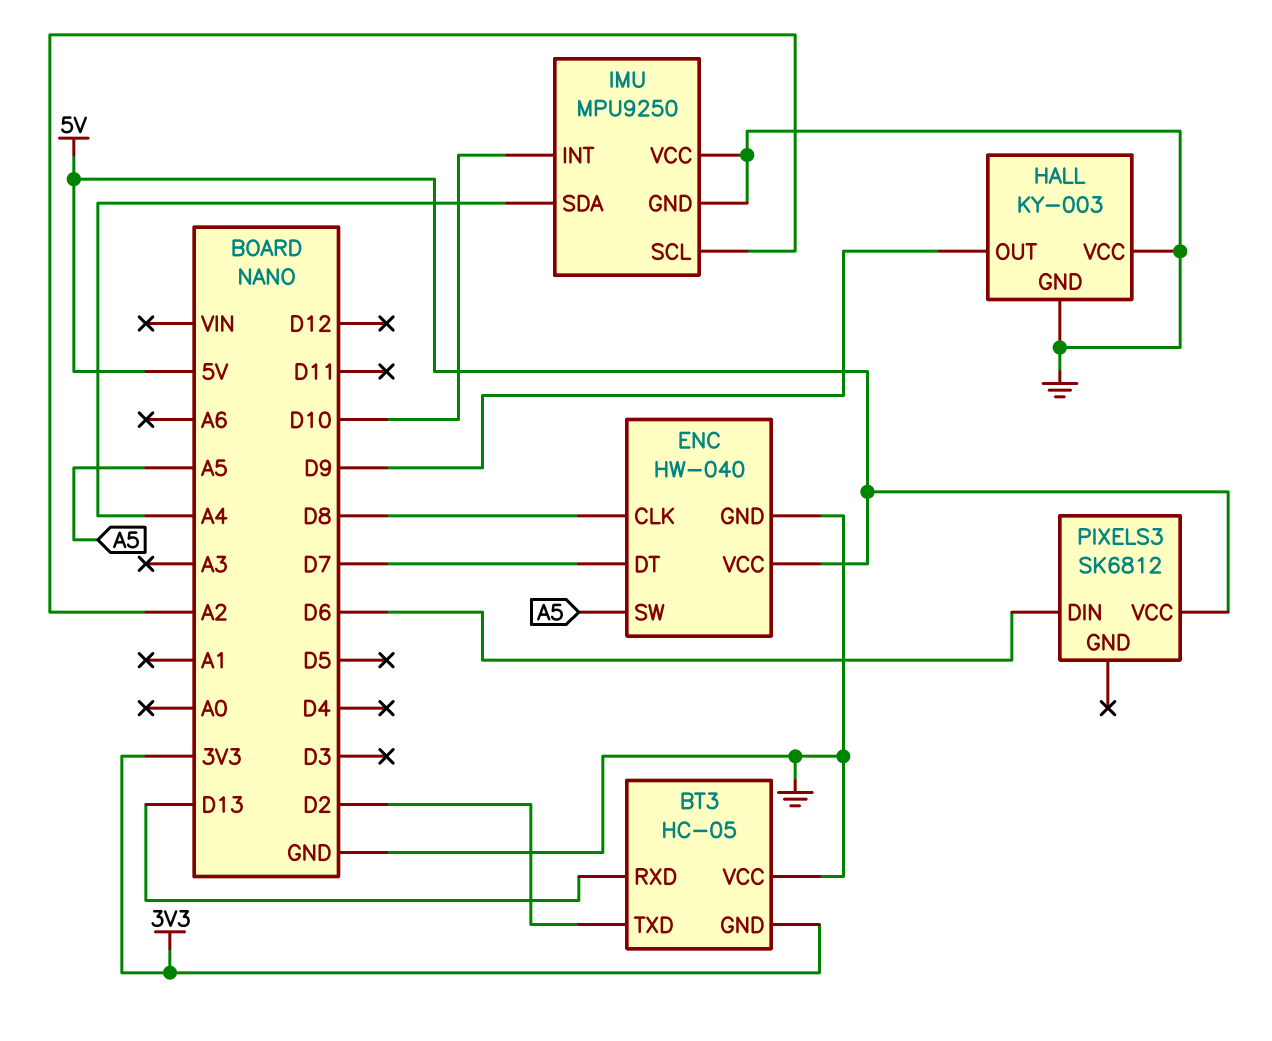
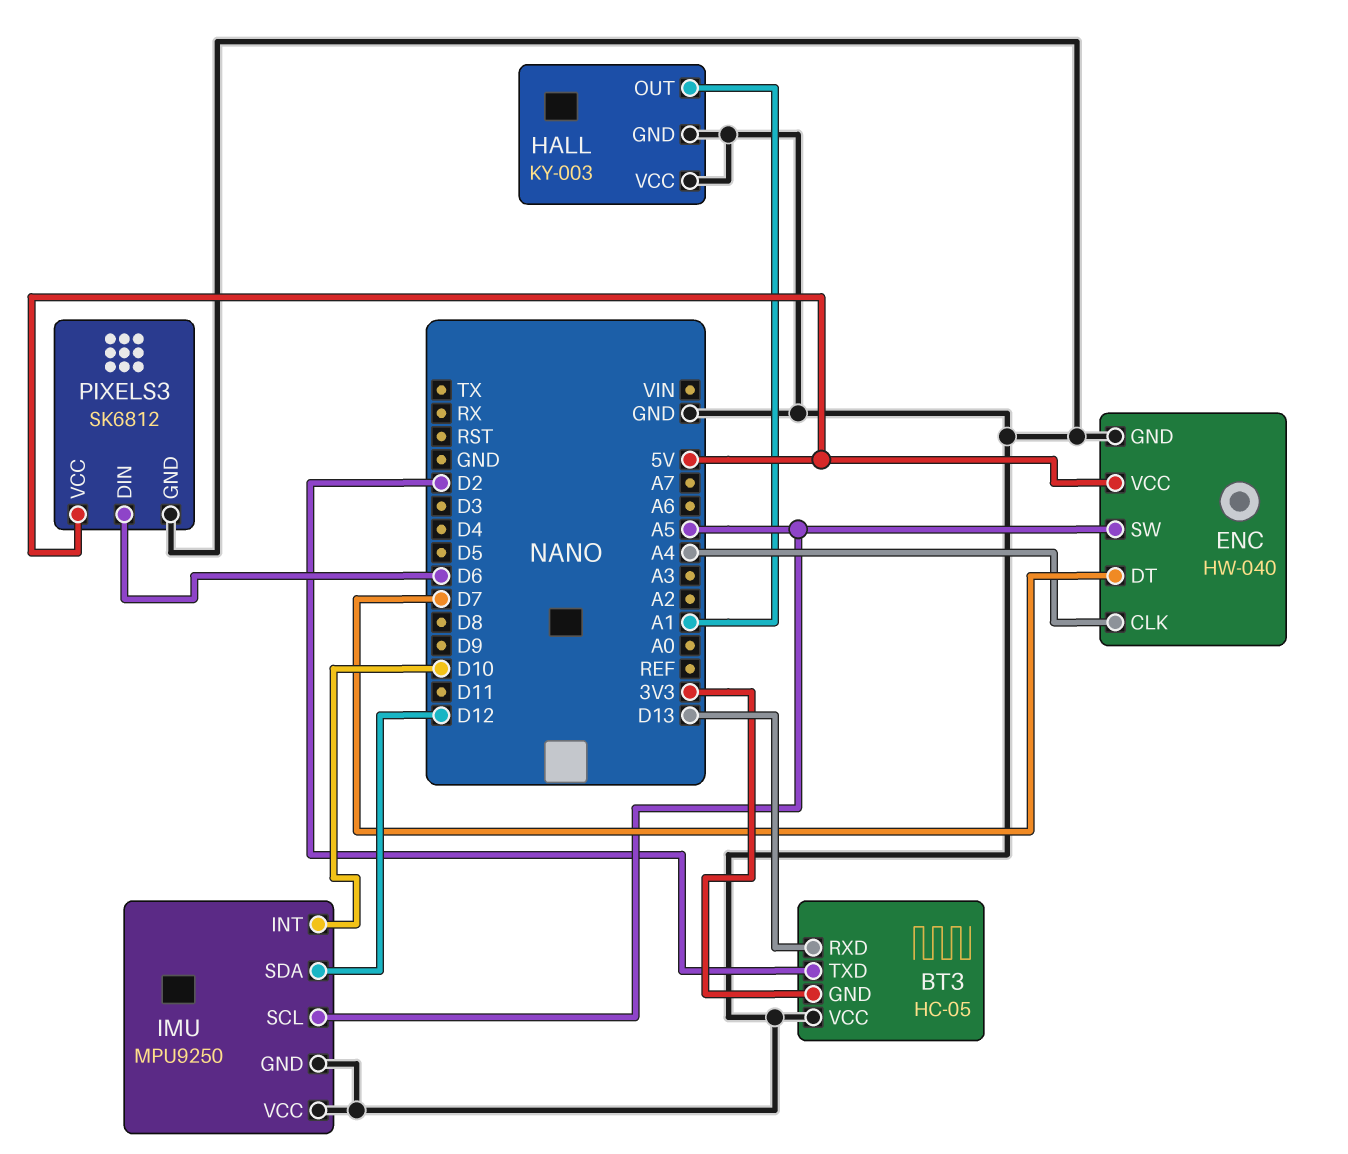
ENC pin CLK: D8 -> A4
HALL pin OUT: D9 -> A1
IMU pin SCL: A2 -> A5
IMU pin SDA: A4 -> D12
PIXELS3 pin GND: none -> GND

